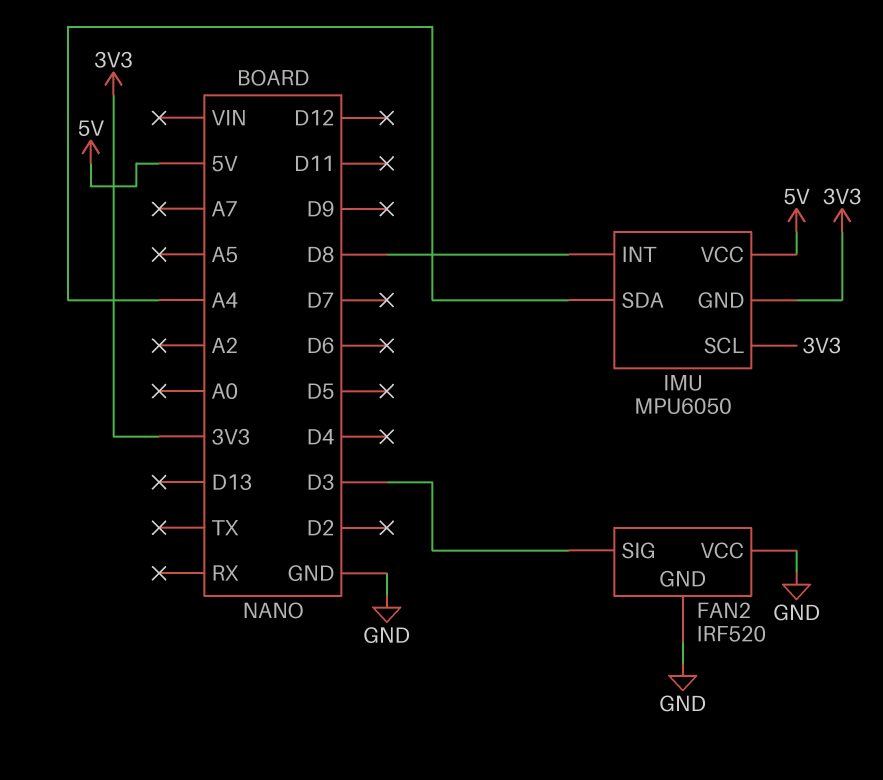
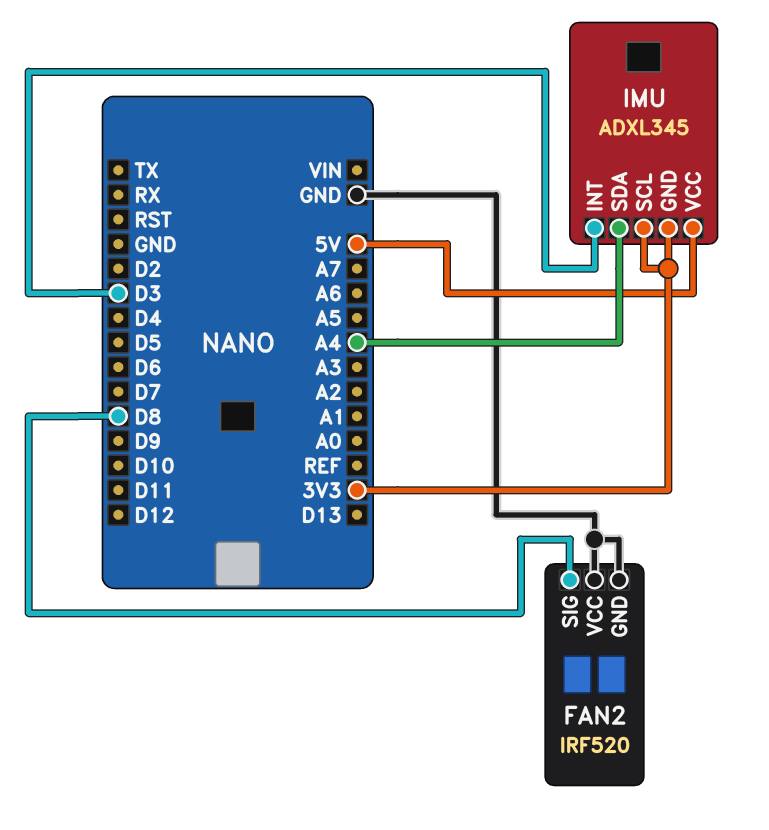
FAN2 pin SIG: D3 -> D8
IMU: MPU6050 -> ADXL345
IMU pin INT: D8 -> D3

